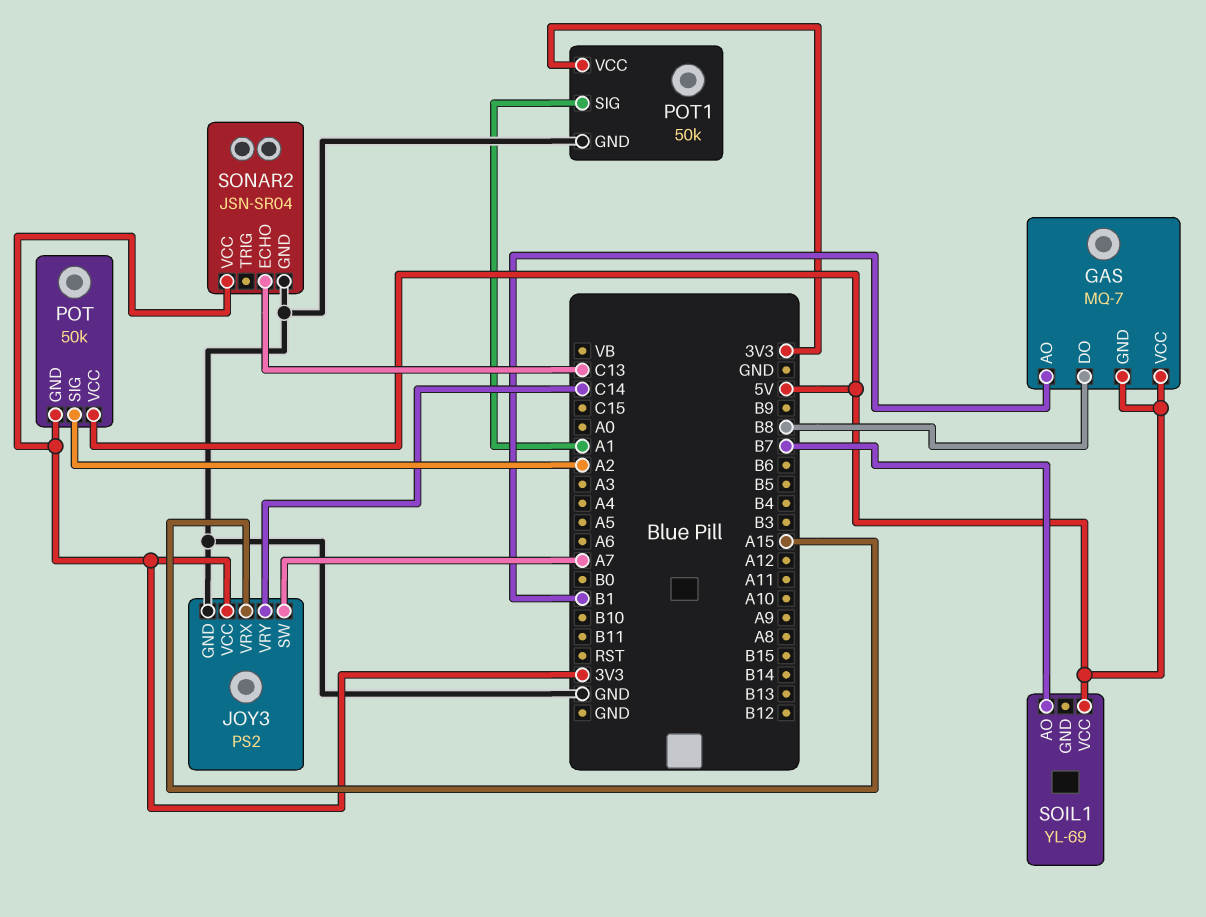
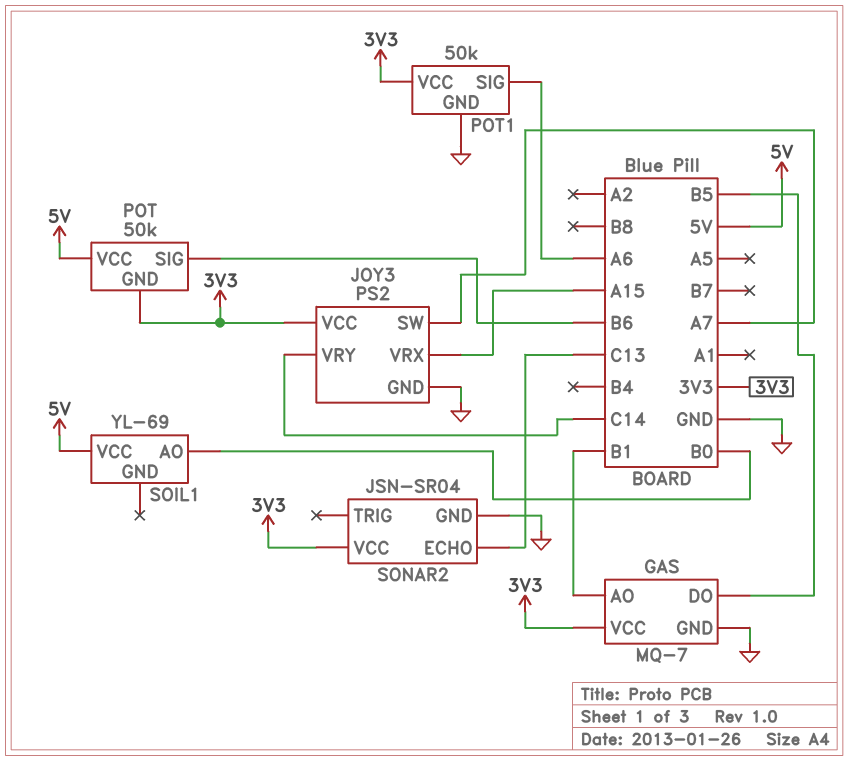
GAS pin DO: B8 -> B5
GAS pin GND: 5V -> GND
GAS pin VCC: 5V -> 3V3
POT pin SIG: A2 -> B6
POT1 pin SIG: A1 -> A6
SOIL1 pin AO: B7 -> B0

